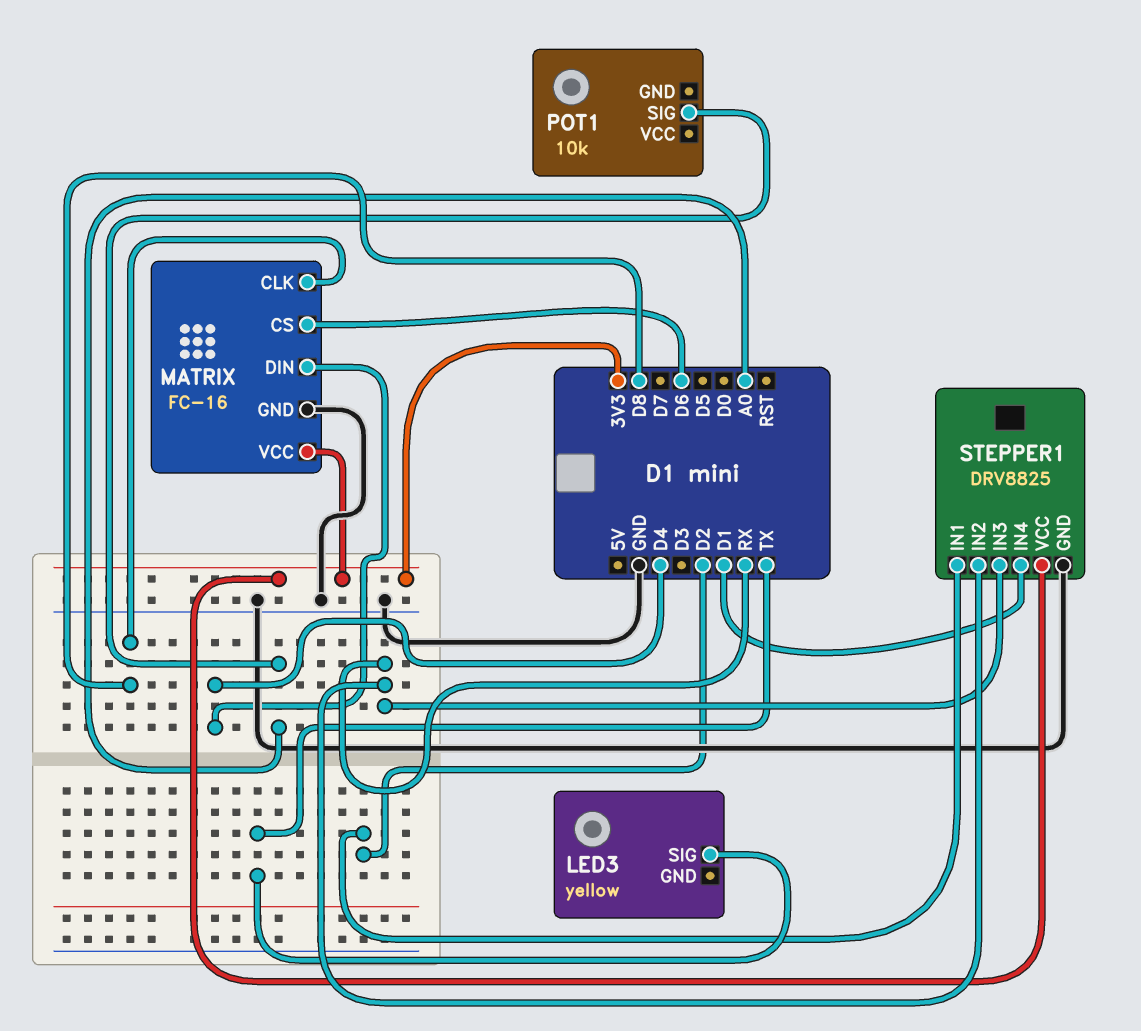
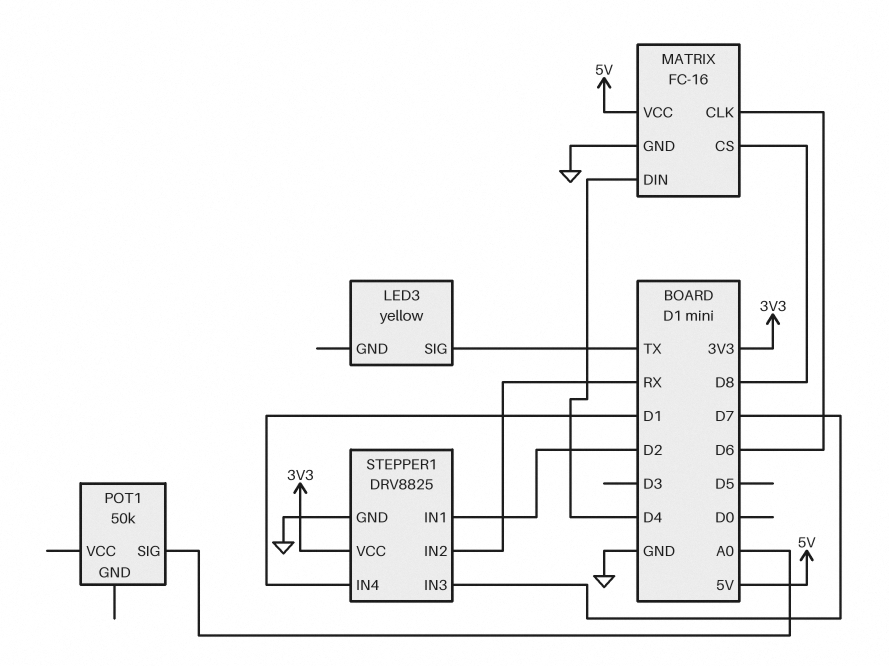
MATRIX pin CLK: D8 -> D6
MATRIX pin CS: D6 -> D8
MATRIX pin VCC: 3V3 -> 5V
POT1: 10k -> 50k
STEPPER1 pin IN3: RX -> D7

